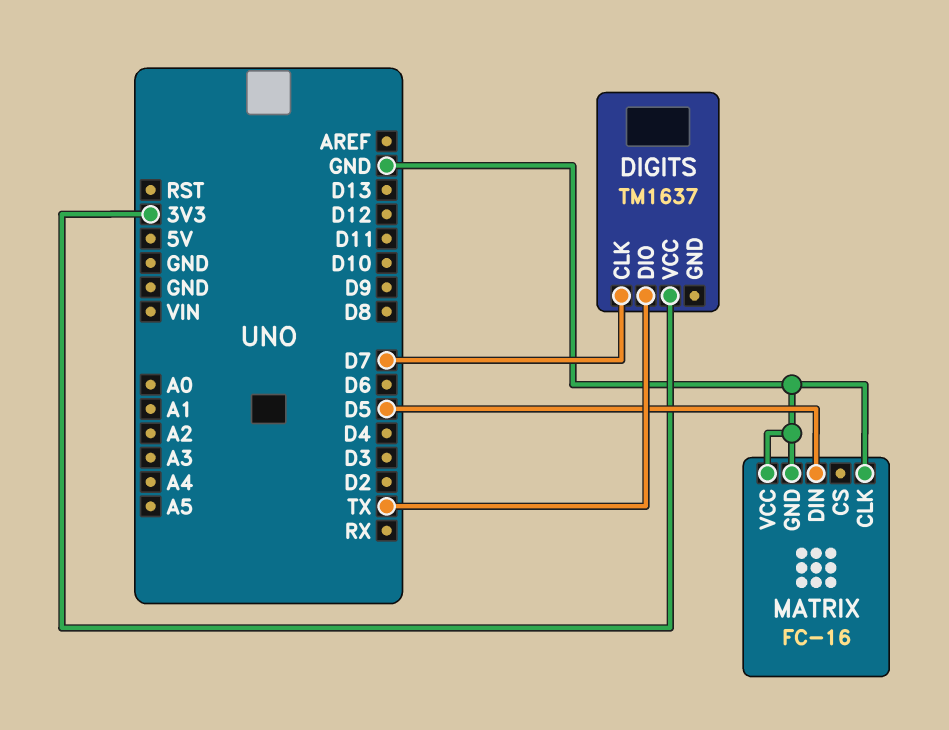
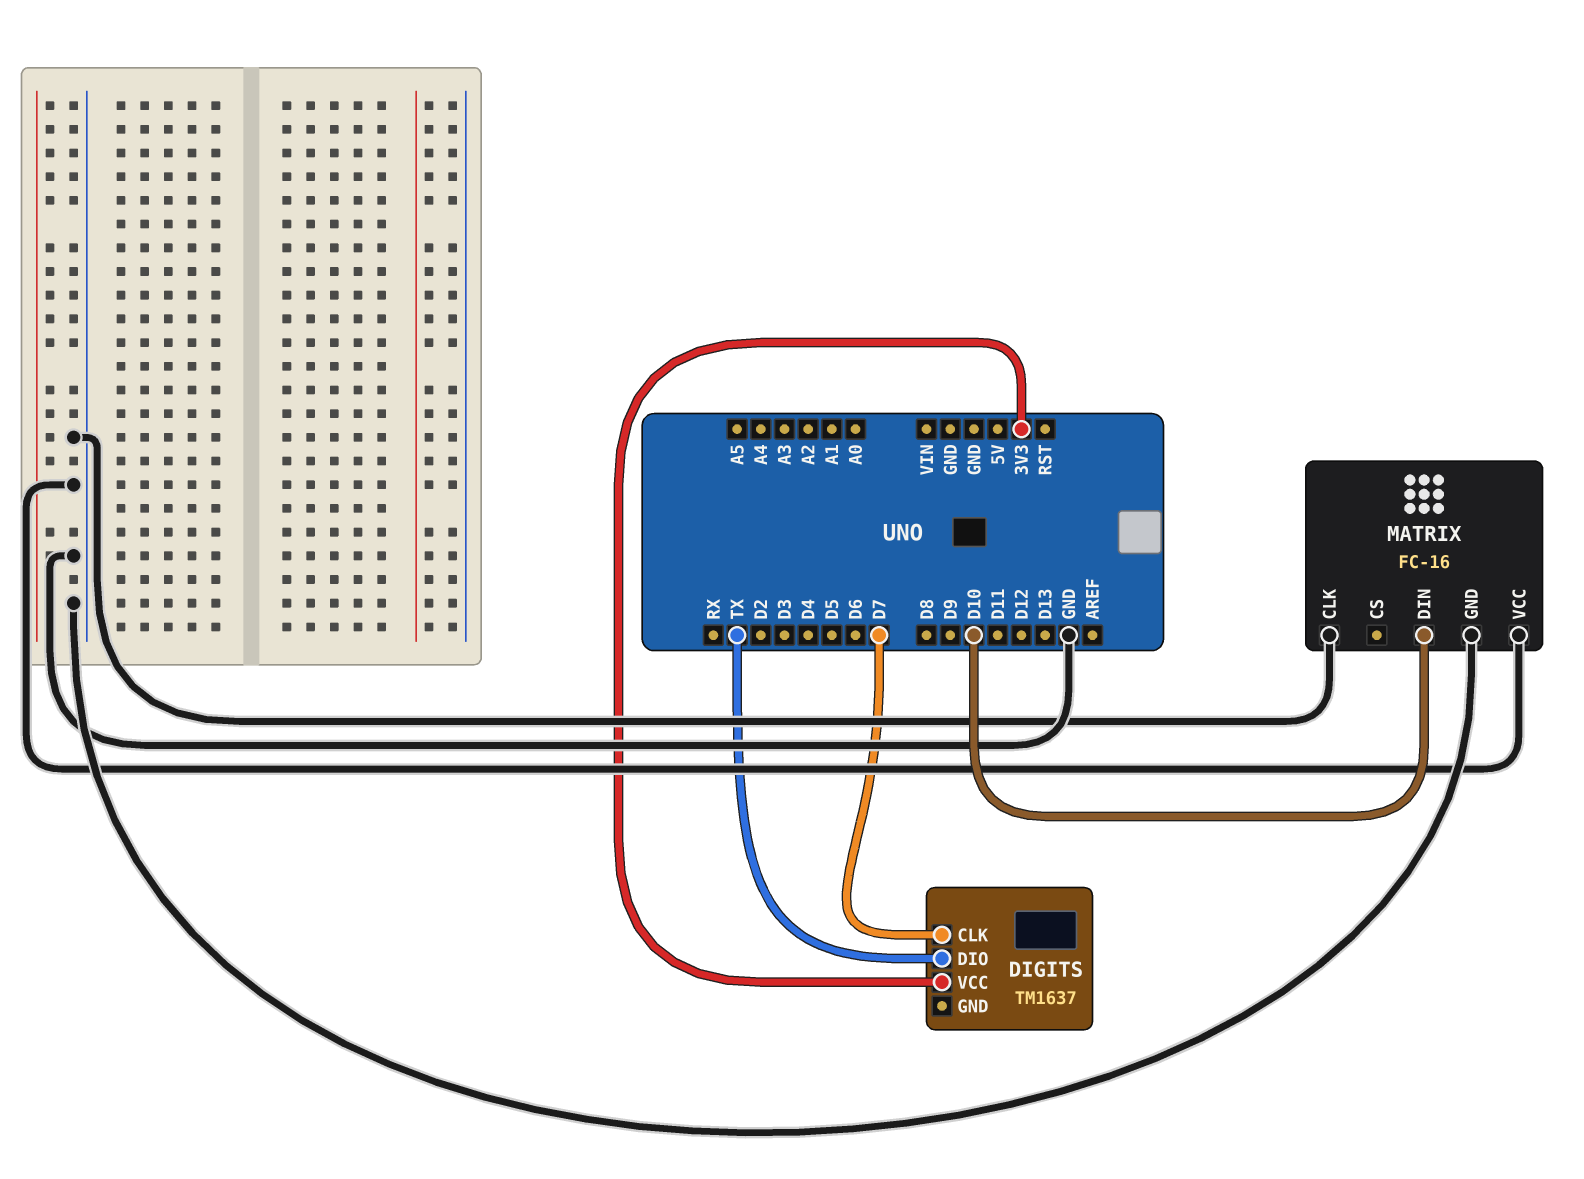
MATRIX pin DIN: D5 -> D10

